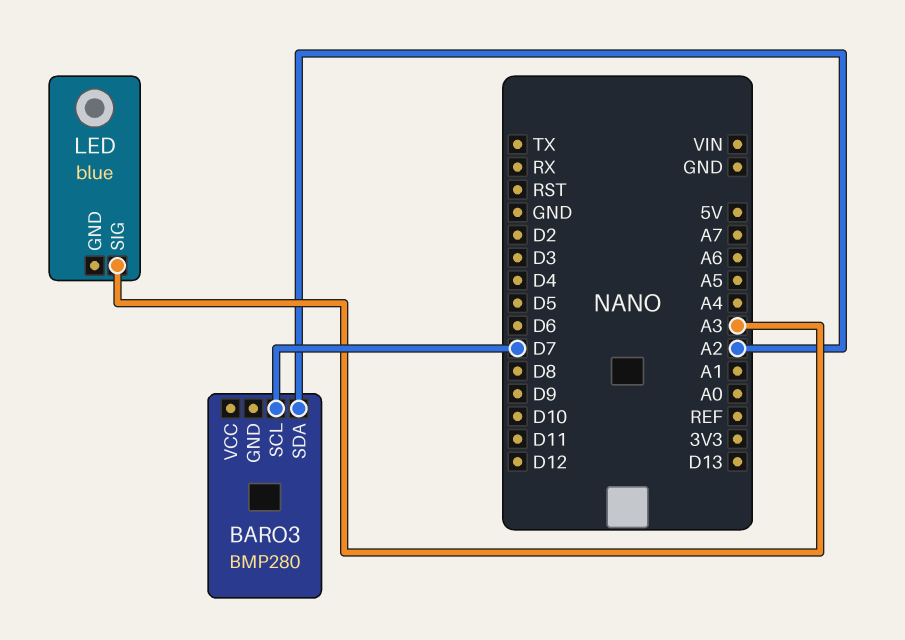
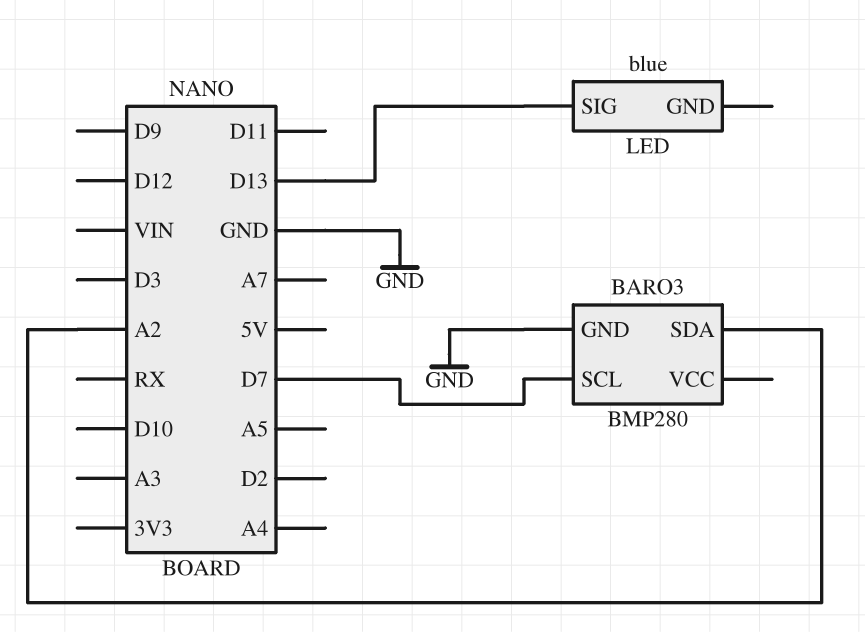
BARO3 pin GND: none -> GND
LED pin SIG: A3 -> D13

